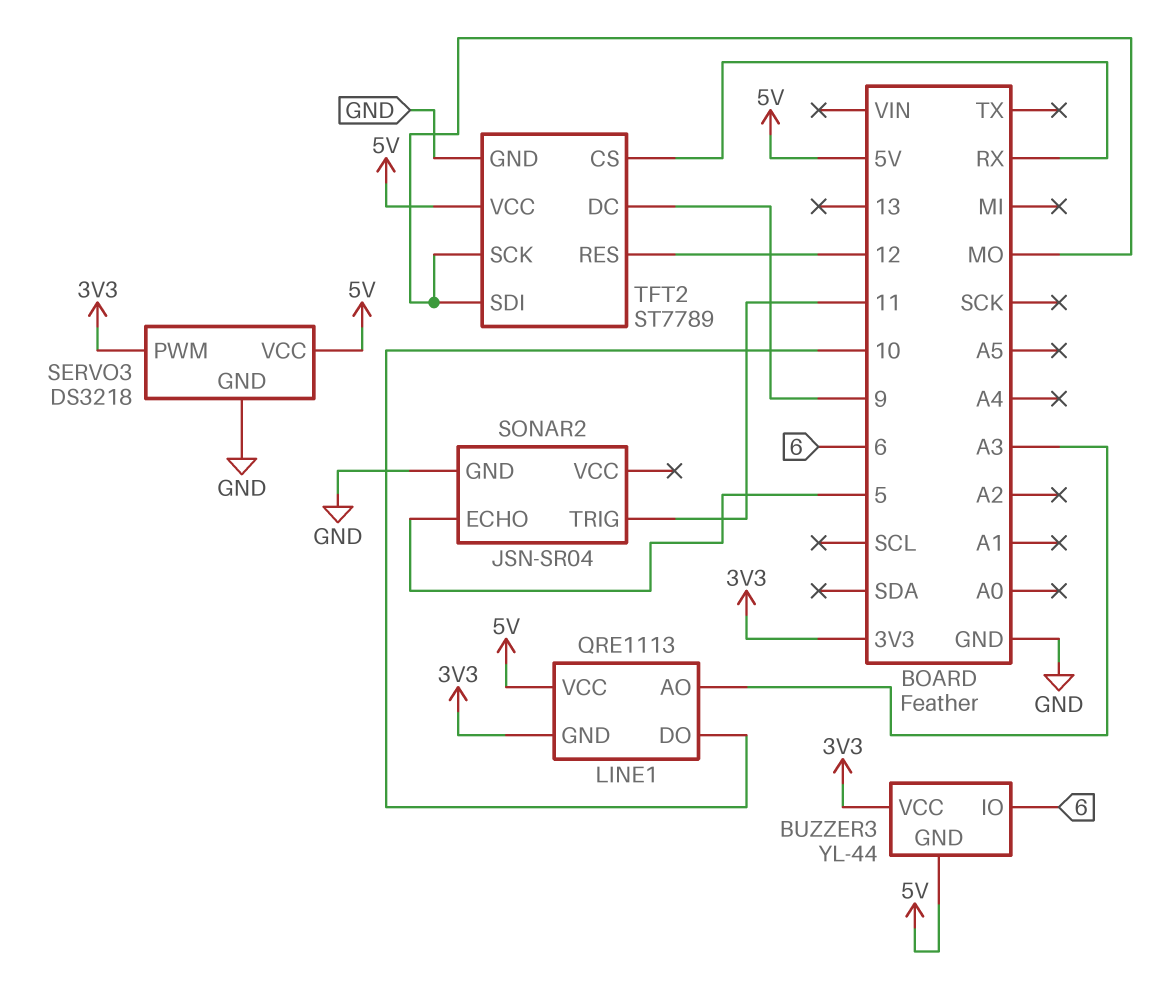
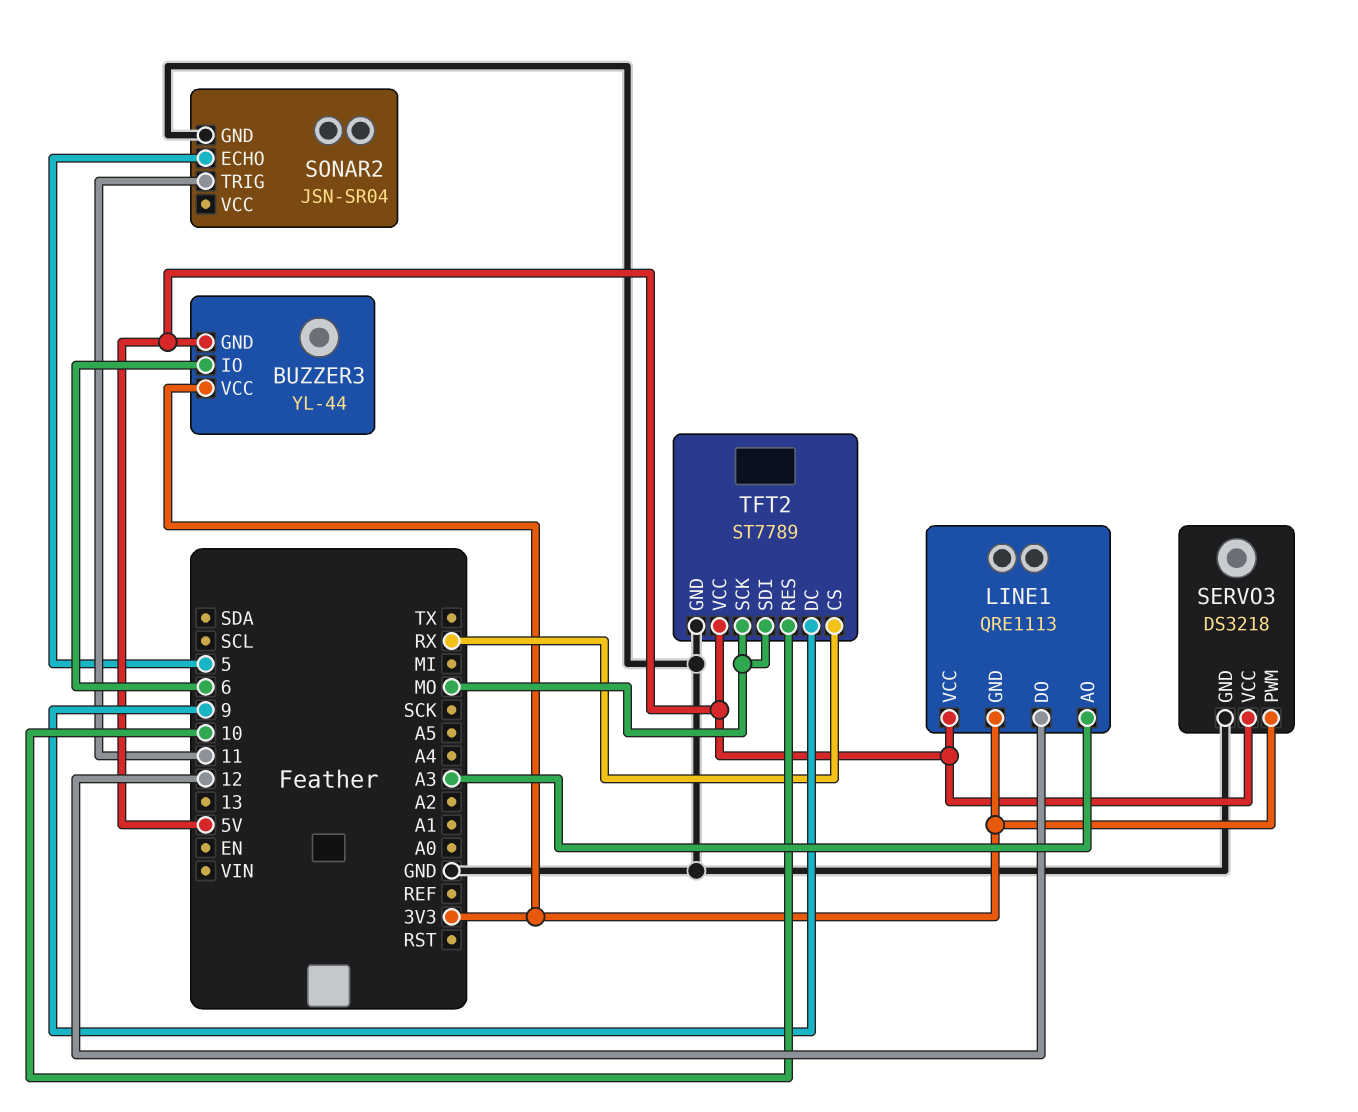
LINE1 pin DO: 10 -> 12
TFT2 pin RES: 12 -> 10

